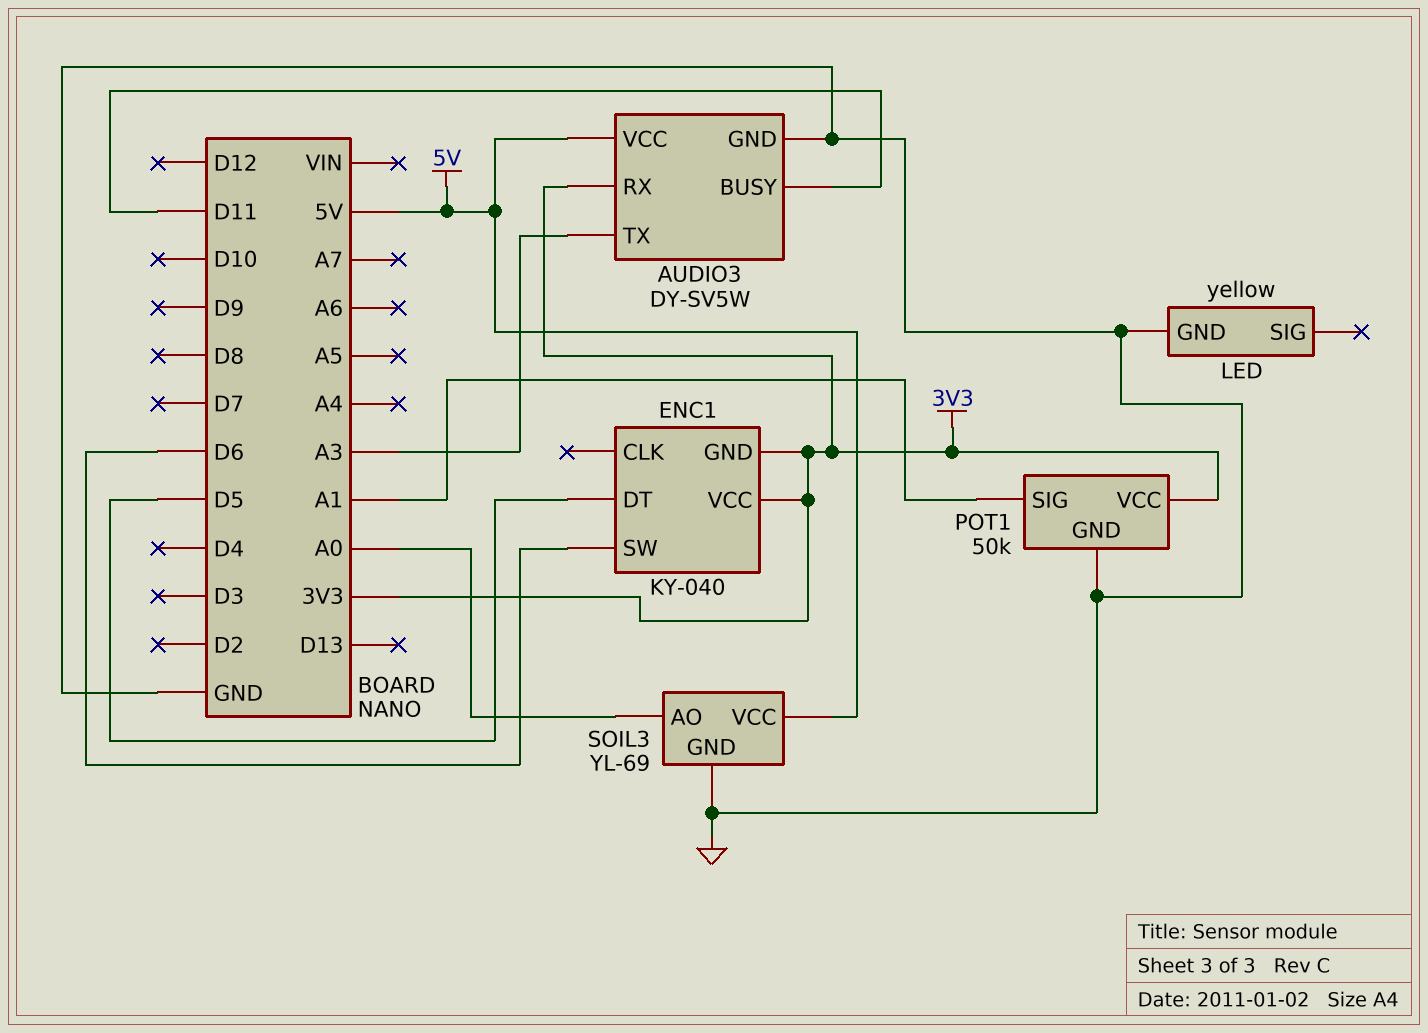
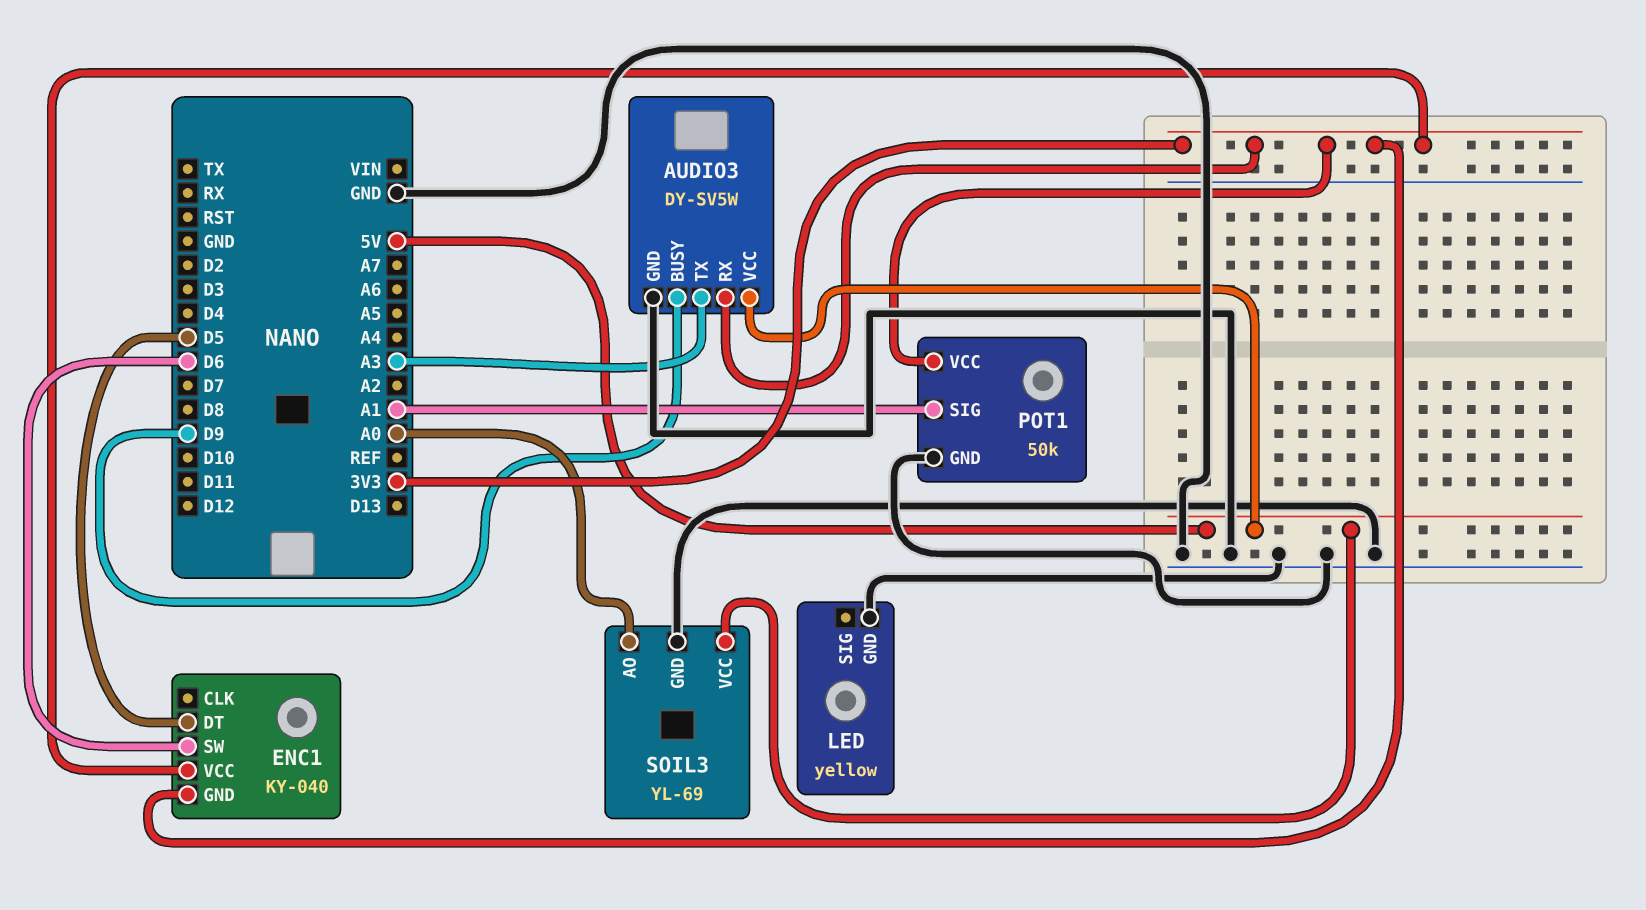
AUDIO3 pin BUSY: D11 -> D9

